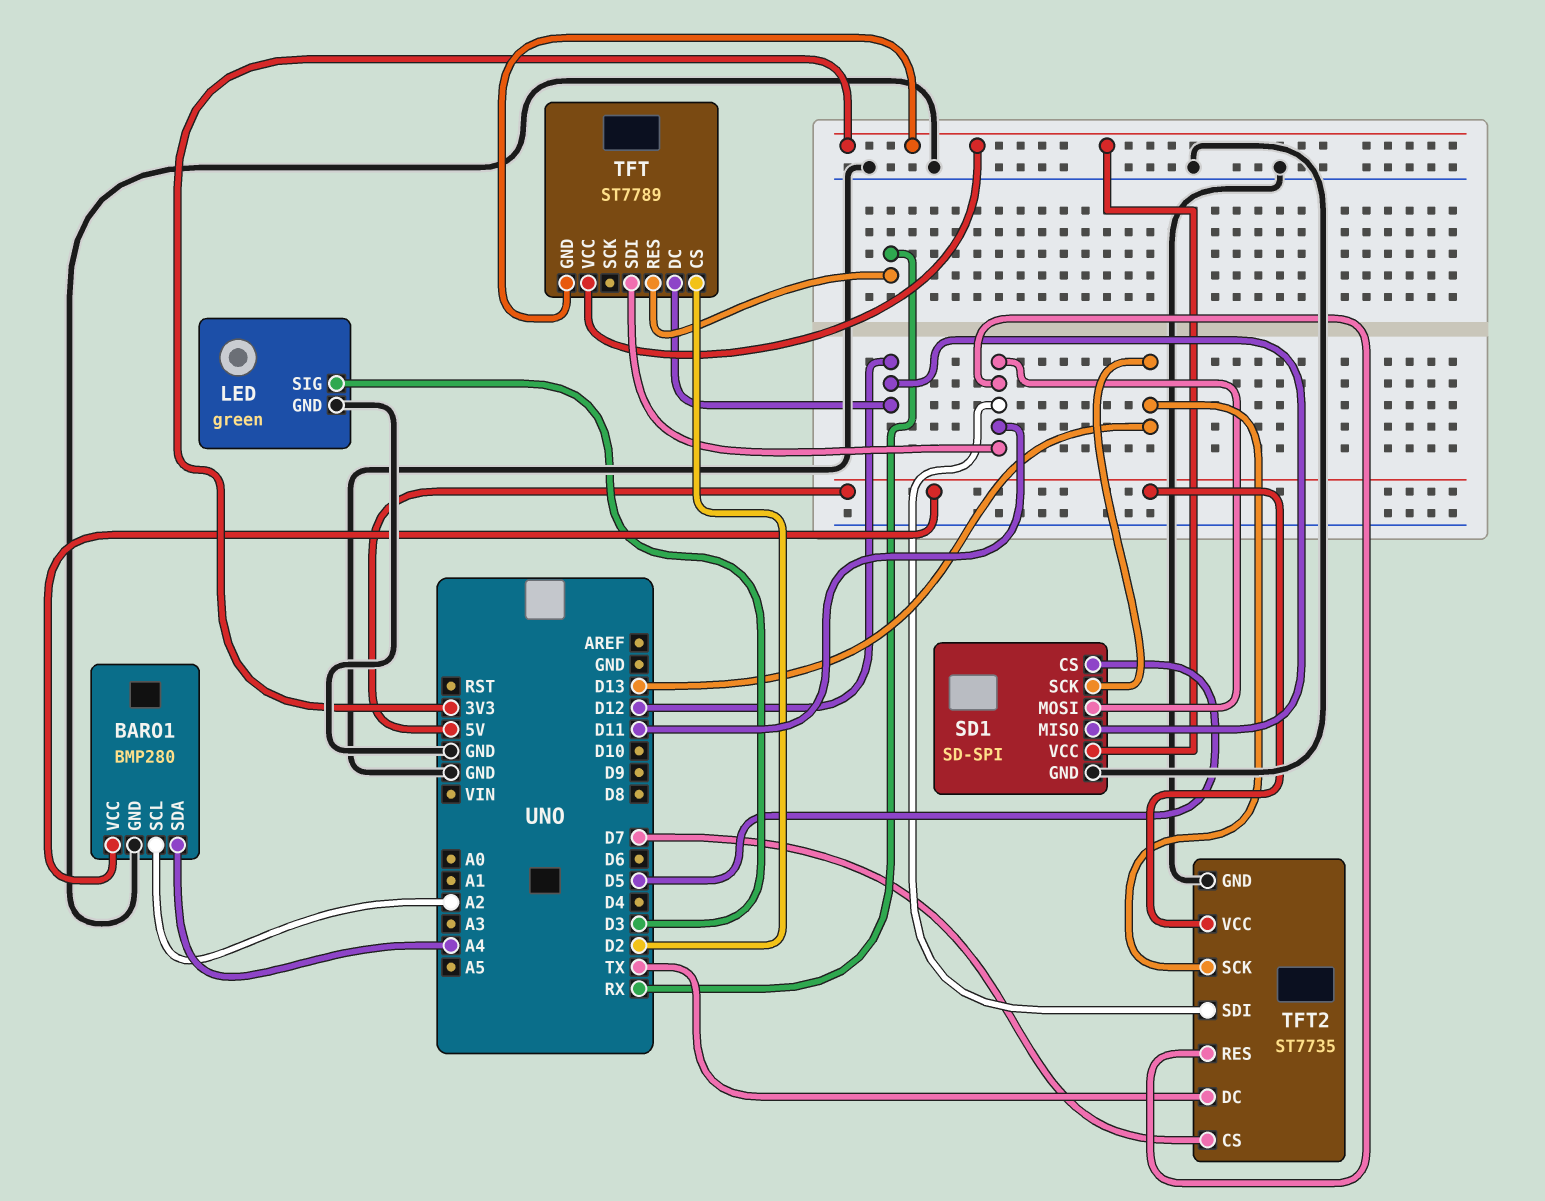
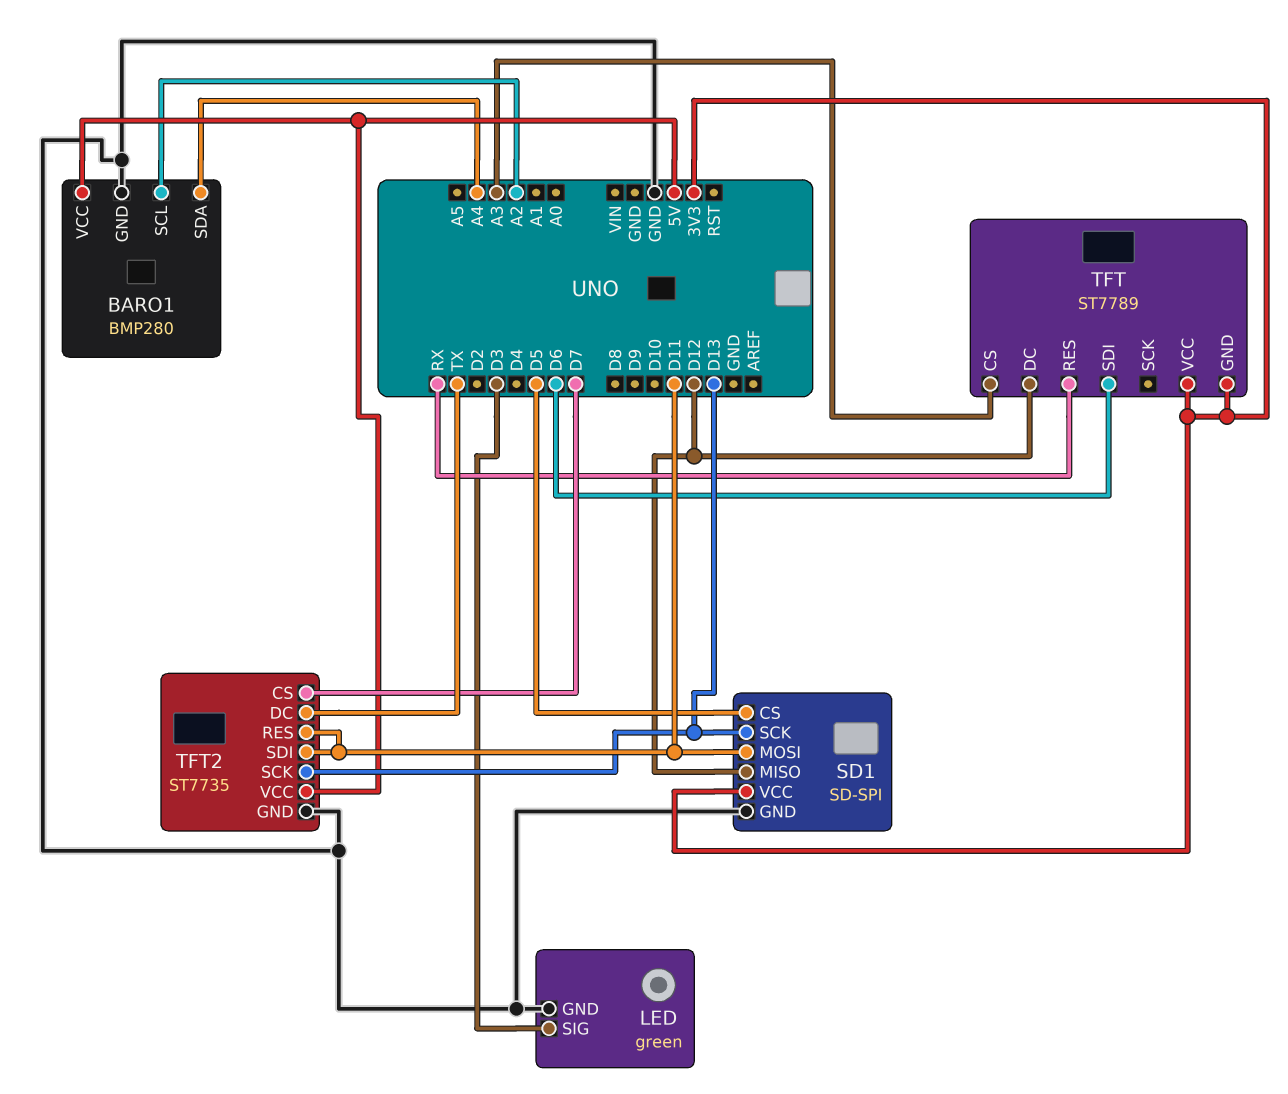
TFT pin CS: D2 -> A3
TFT pin SDI: D11 -> D6

